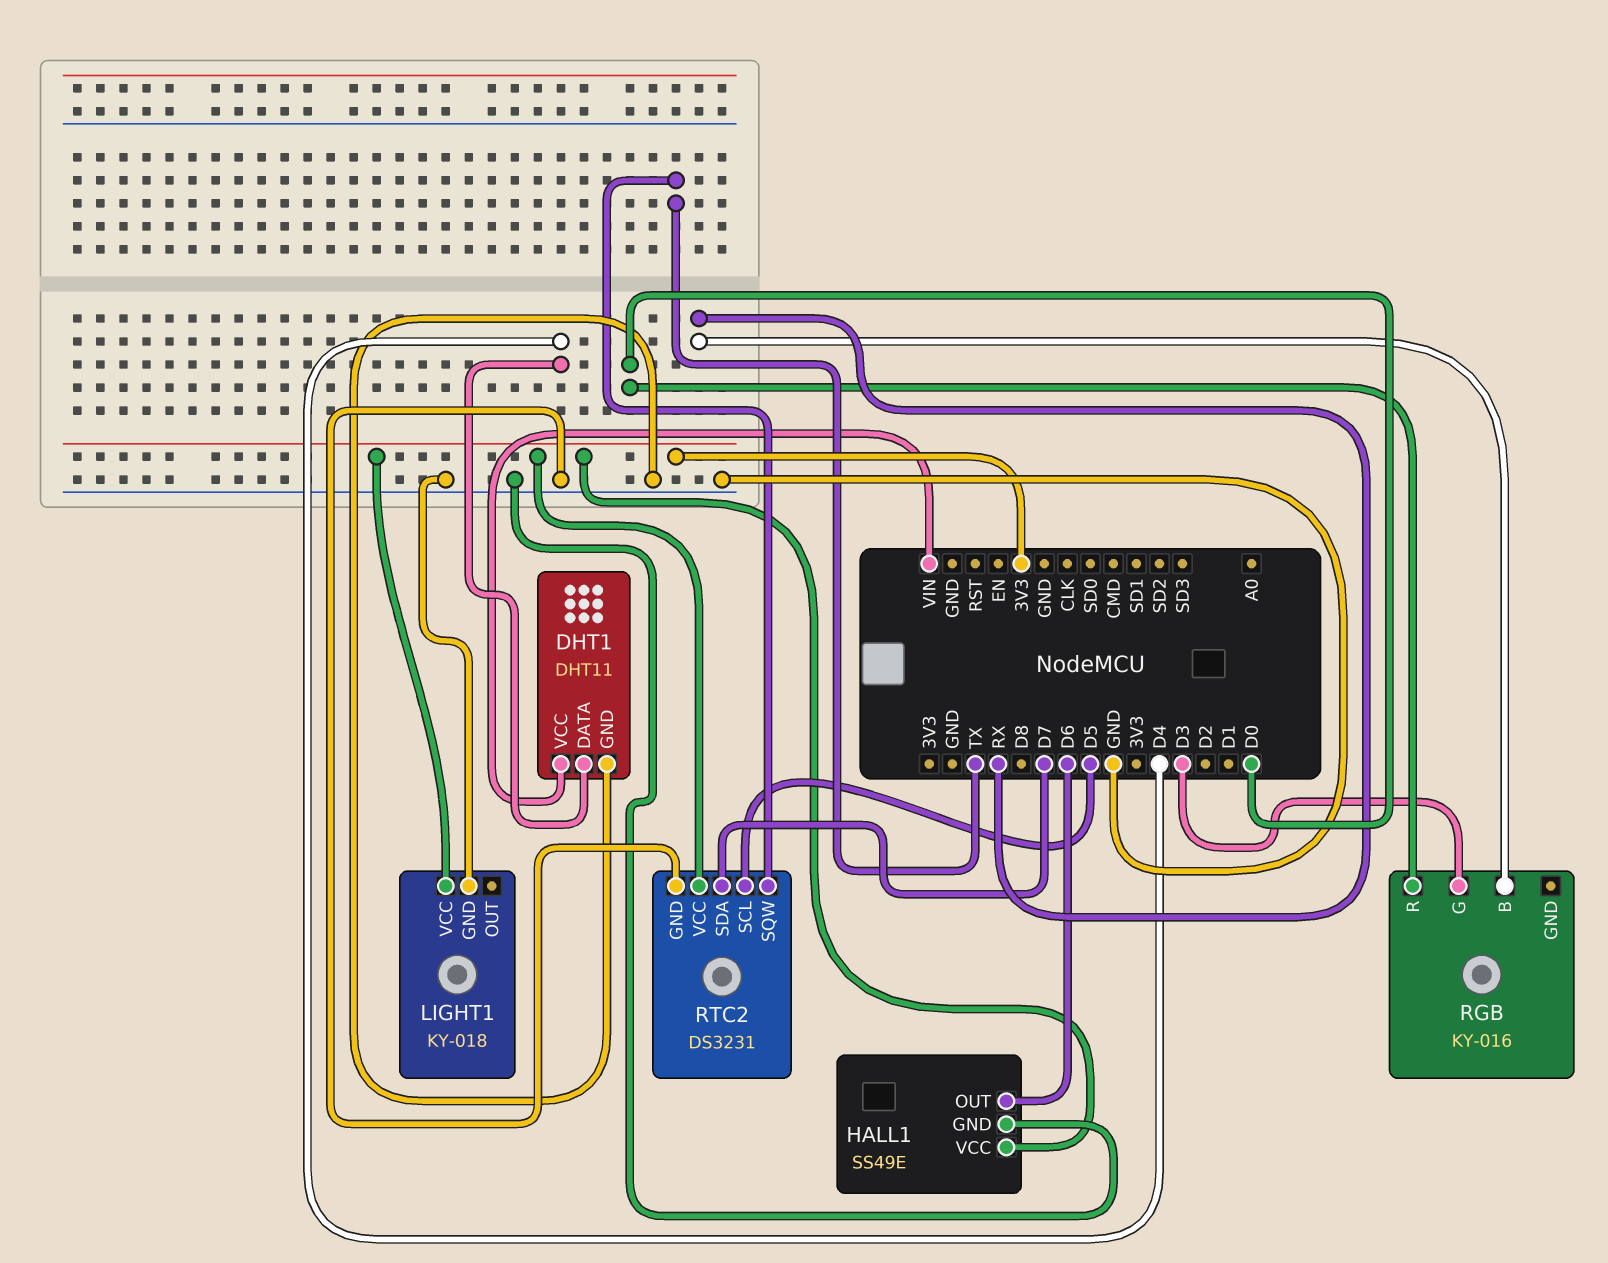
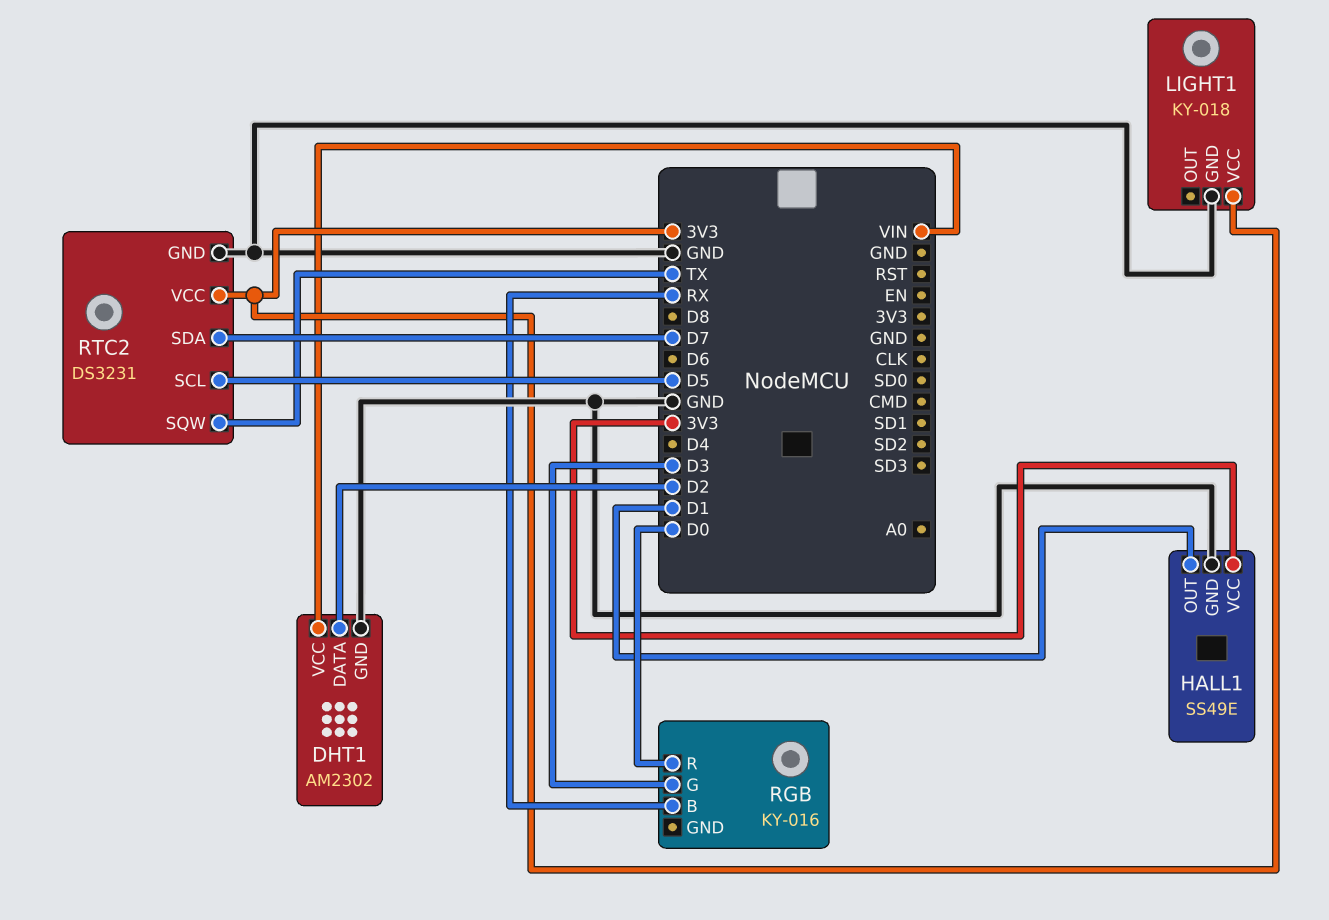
DHT1: DHT11 -> AM2302
DHT1 pin DATA: D4 -> D2
HALL1 pin OUT: D6 -> D1

